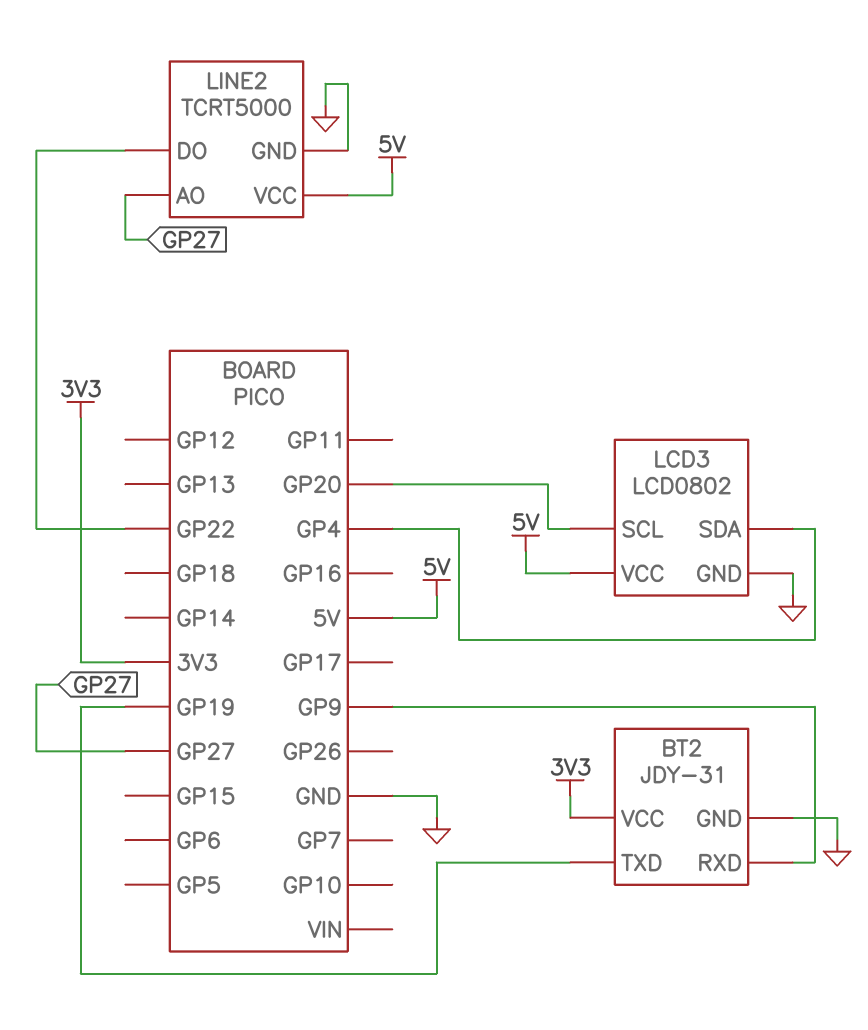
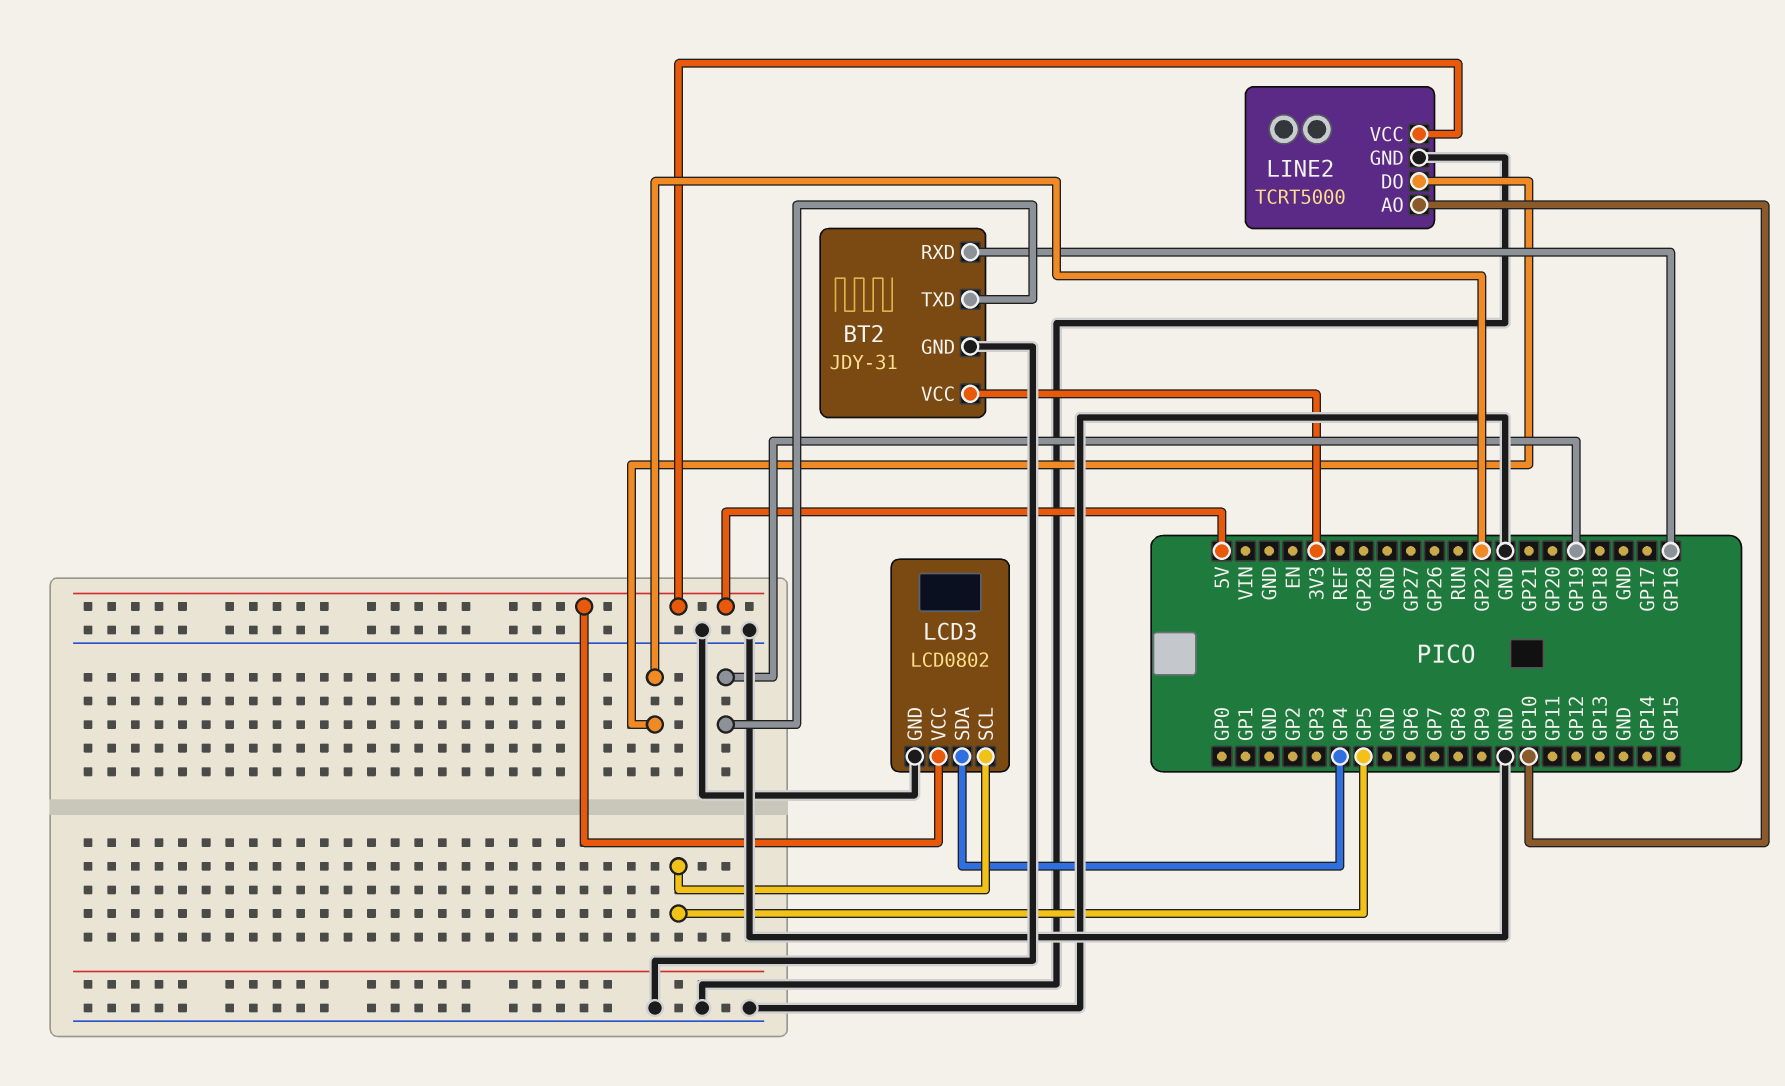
BT2 pin RXD: GP9 -> GP16
LCD3 pin SCL: GP20 -> GP5
LINE2 pin AO: GP27 -> GP10

